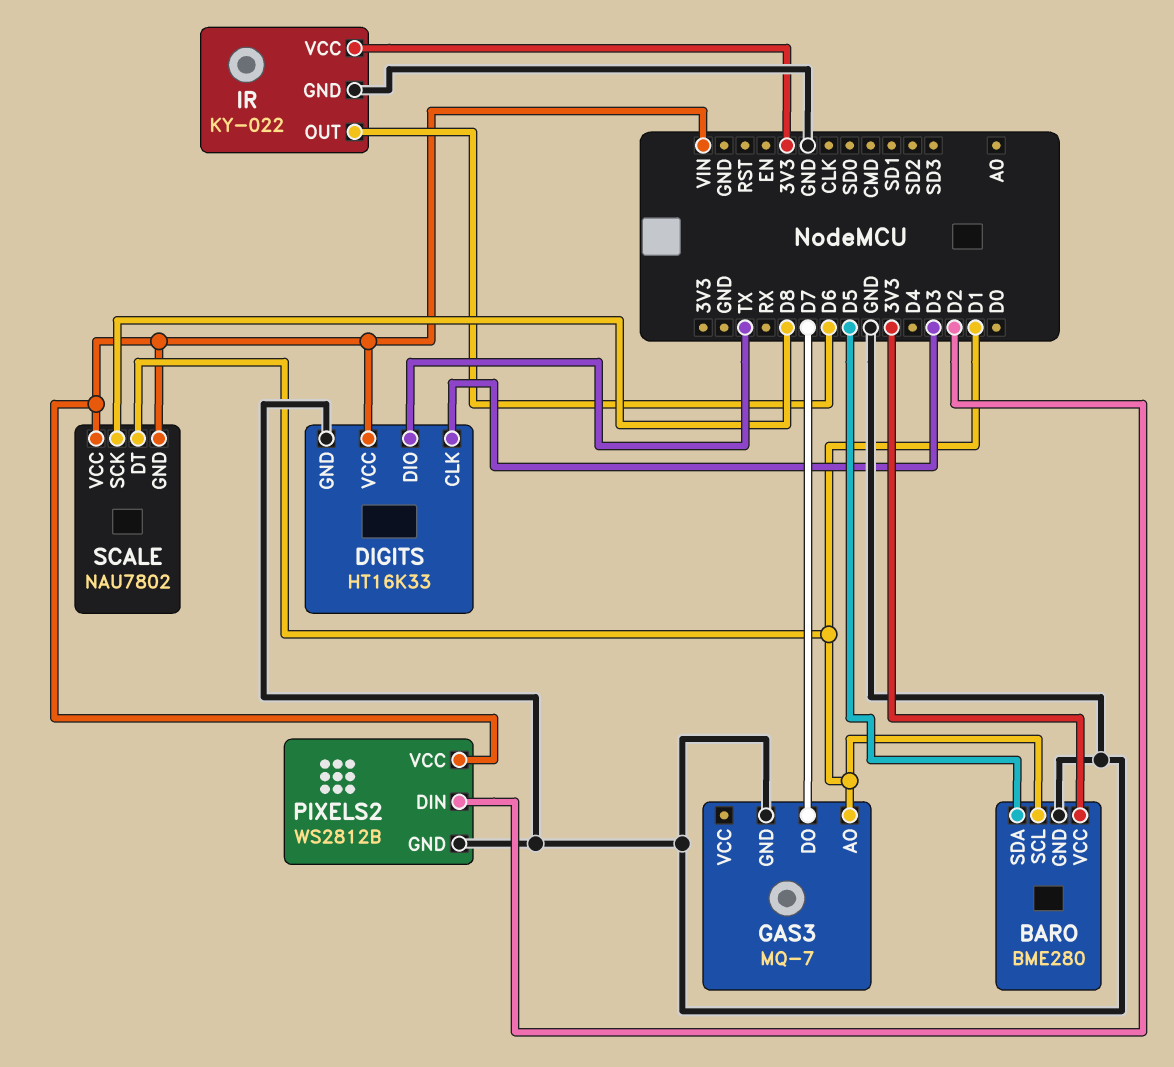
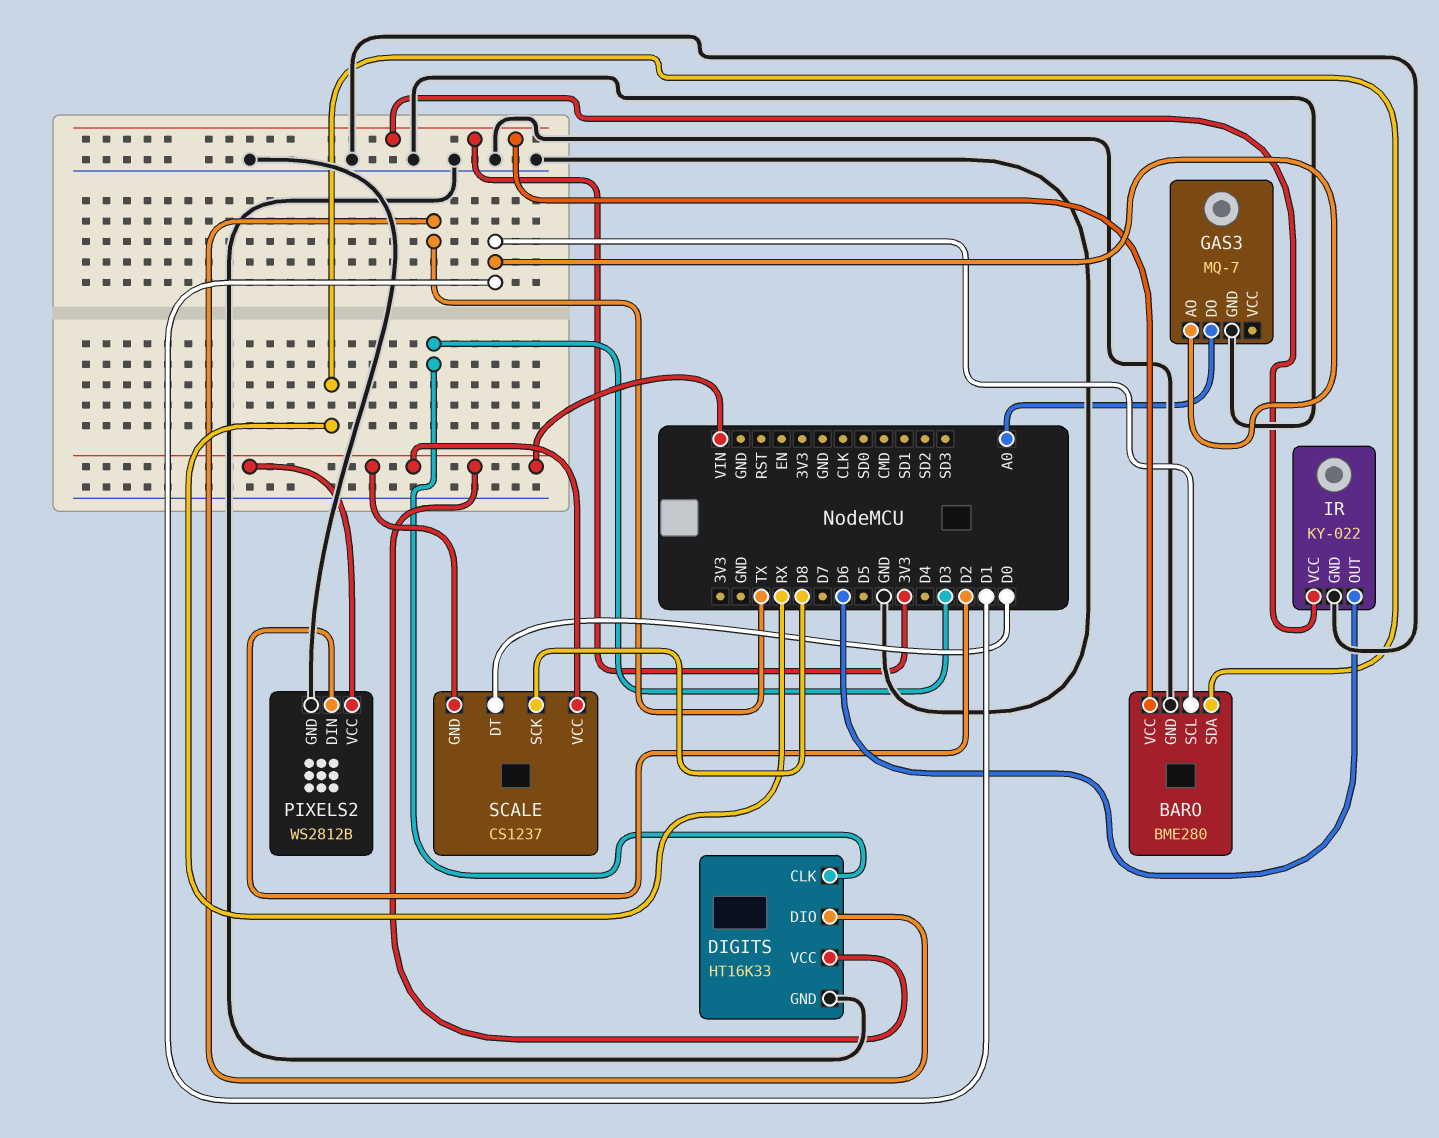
BARO pin SDA: D5 -> RX
GAS3 pin DO: D7 -> A0
SCALE: NAU7802 -> CS1237
SCALE pin DT: D1 -> D0

